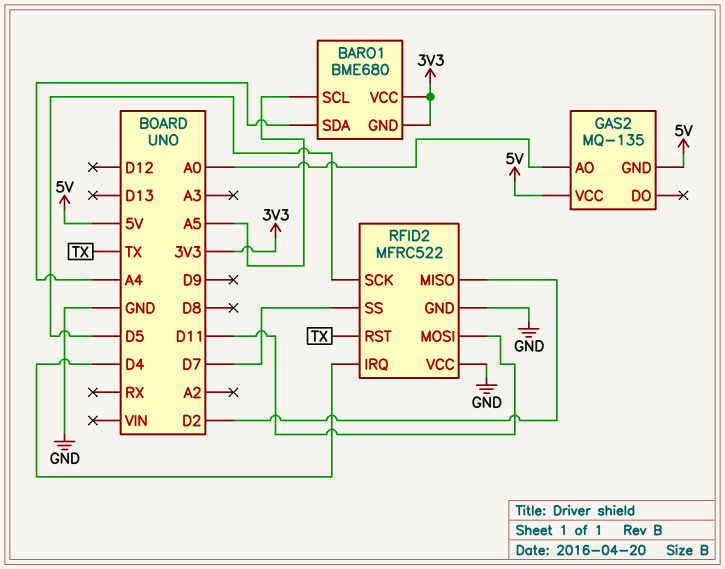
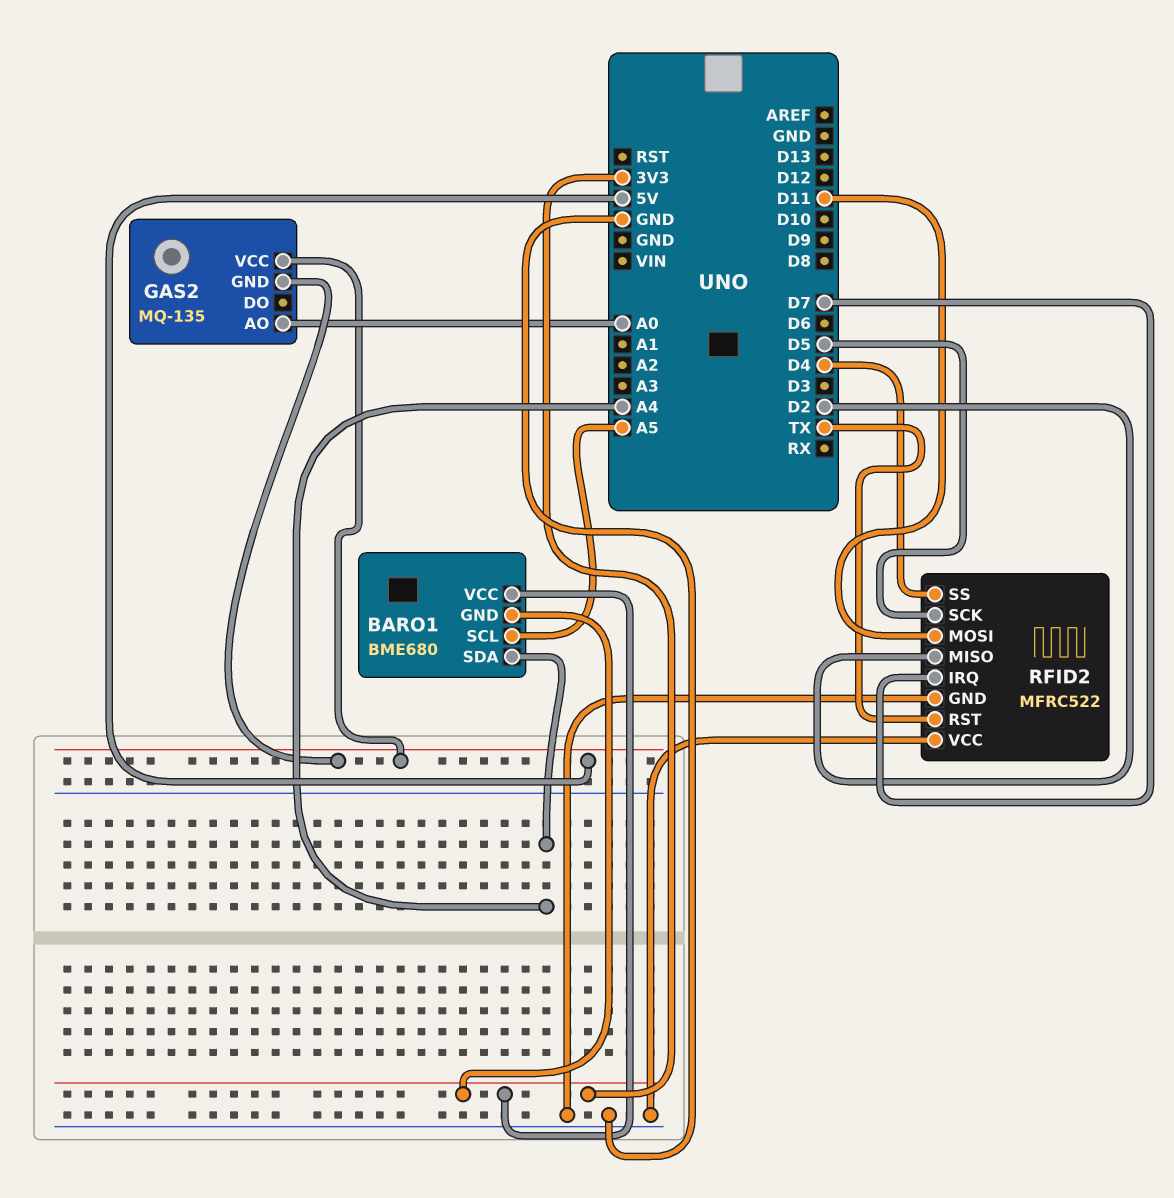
RFID2 pin IRQ: D4 -> D7
RFID2 pin SS: D7 -> D4

